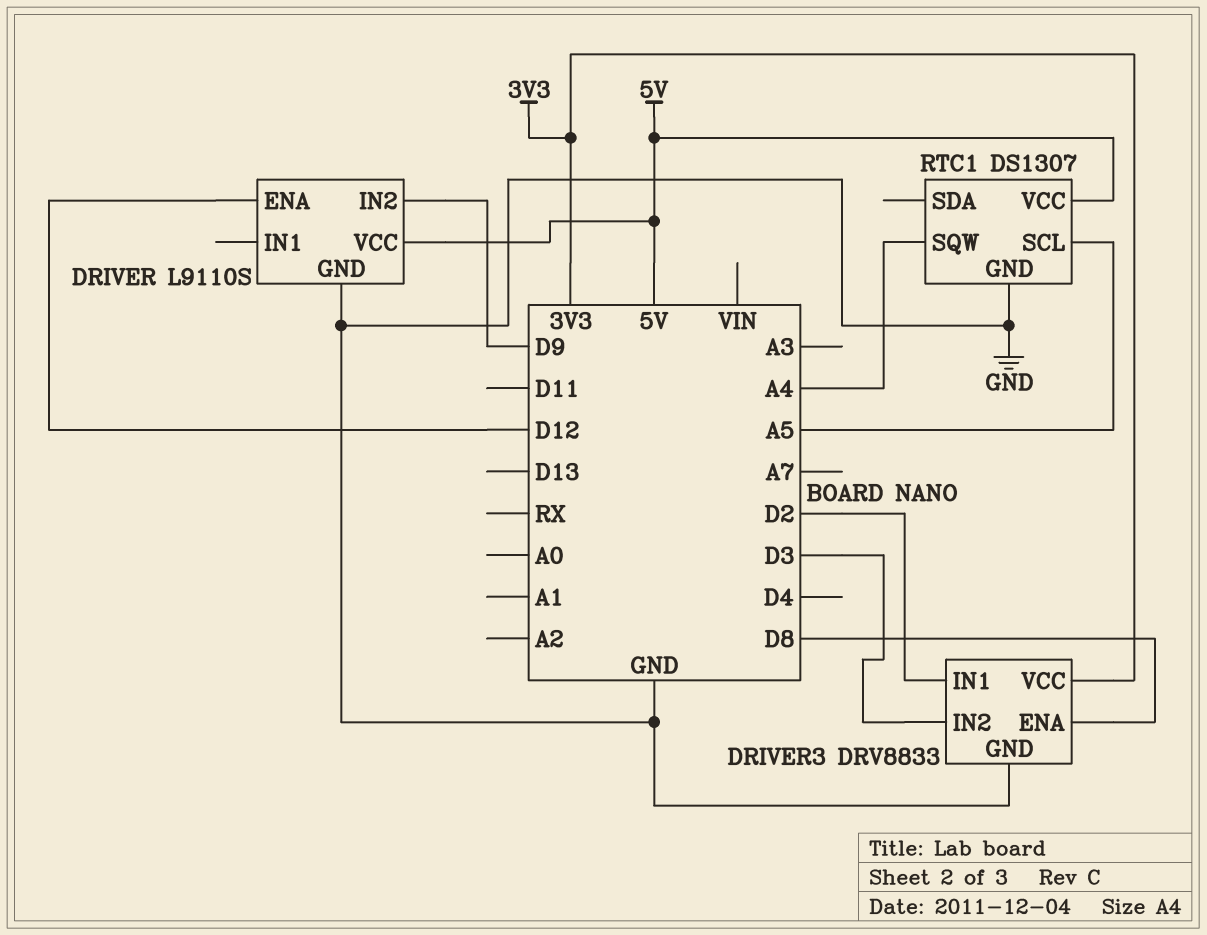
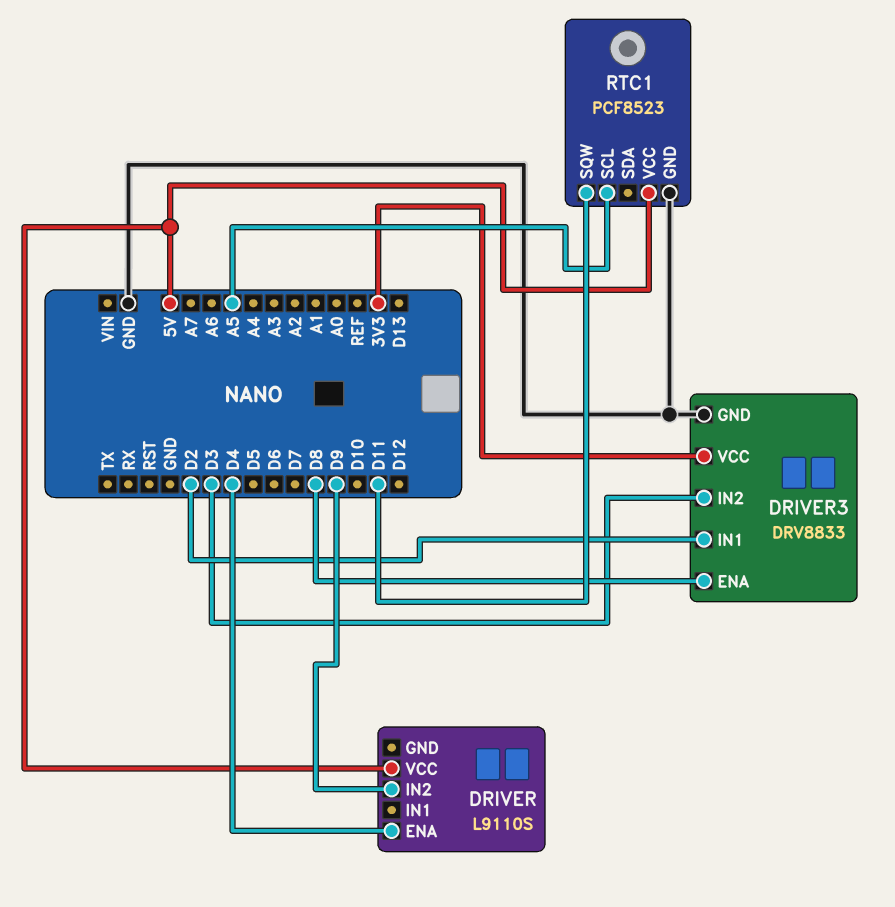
DRIVER pin ENA: D12 -> D4
DRIVER pin GND: GND -> none
RTC1: DS1307 -> PCF8523
RTC1 pin SQW: A4 -> D11

